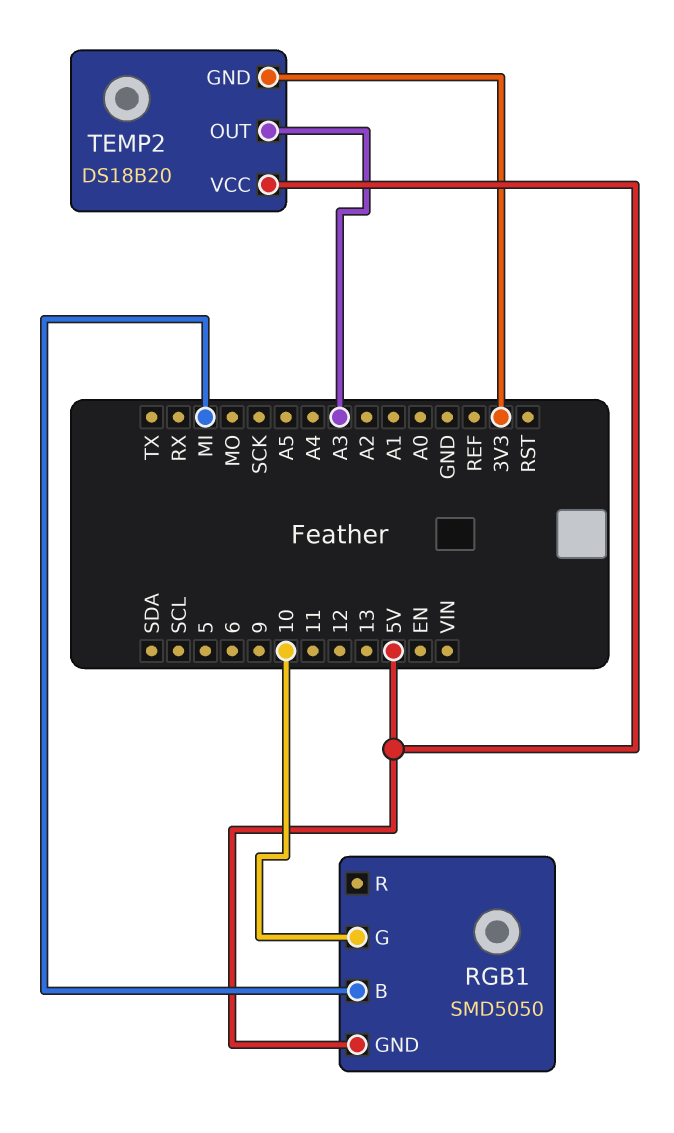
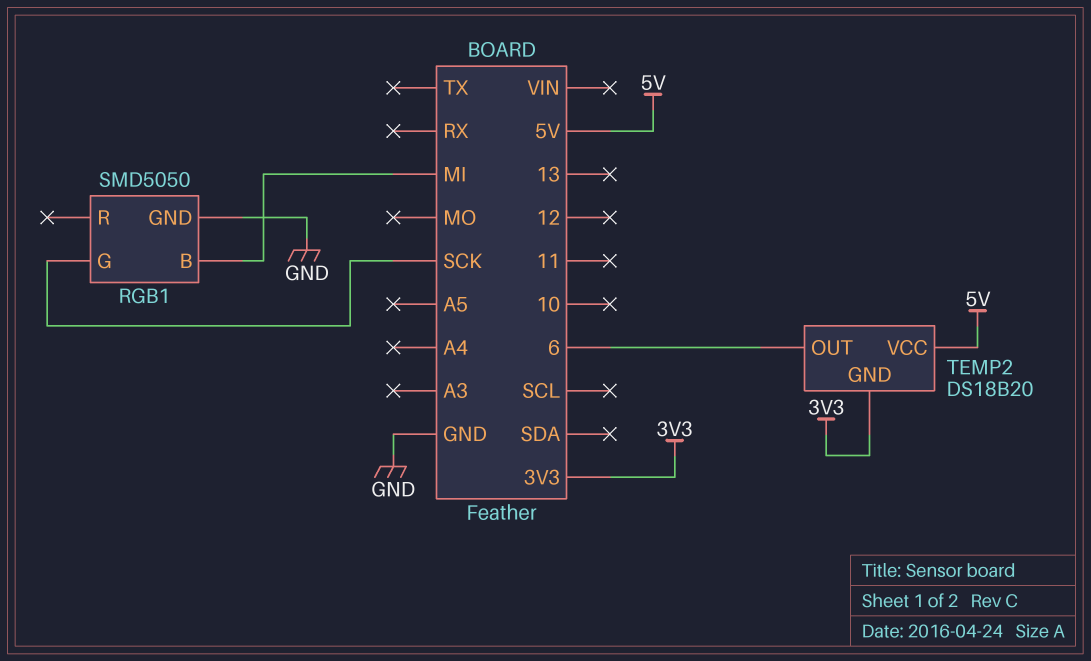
RGB1 pin G: 10 -> SCK
RGB1 pin GND: 5V -> GND
TEMP2 pin OUT: A3 -> 6

